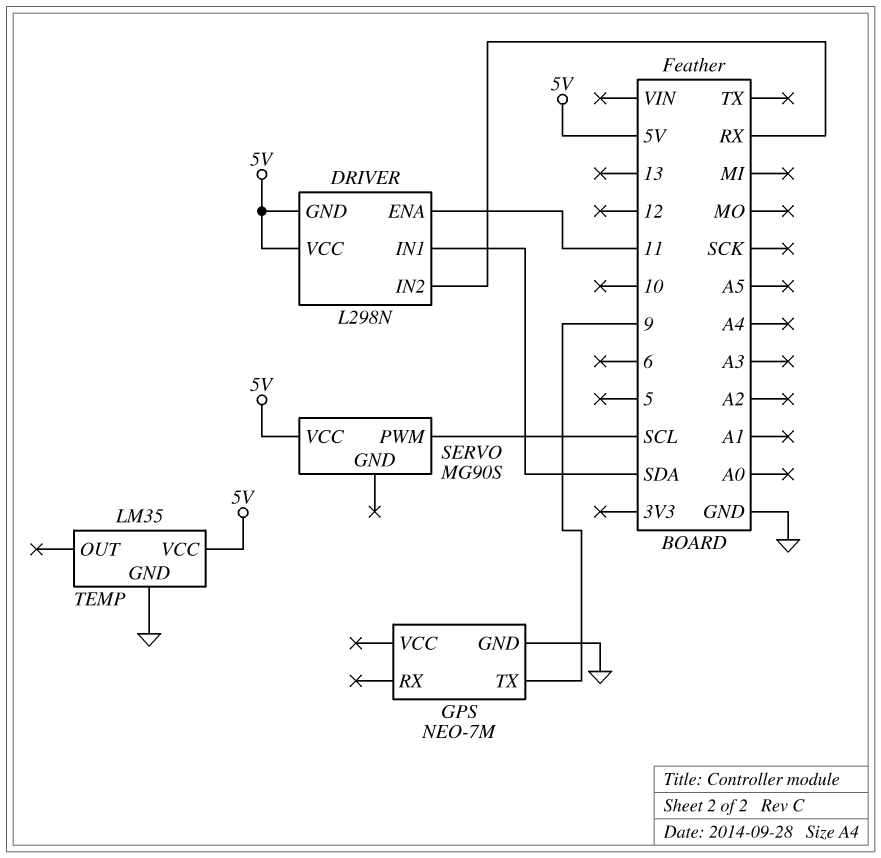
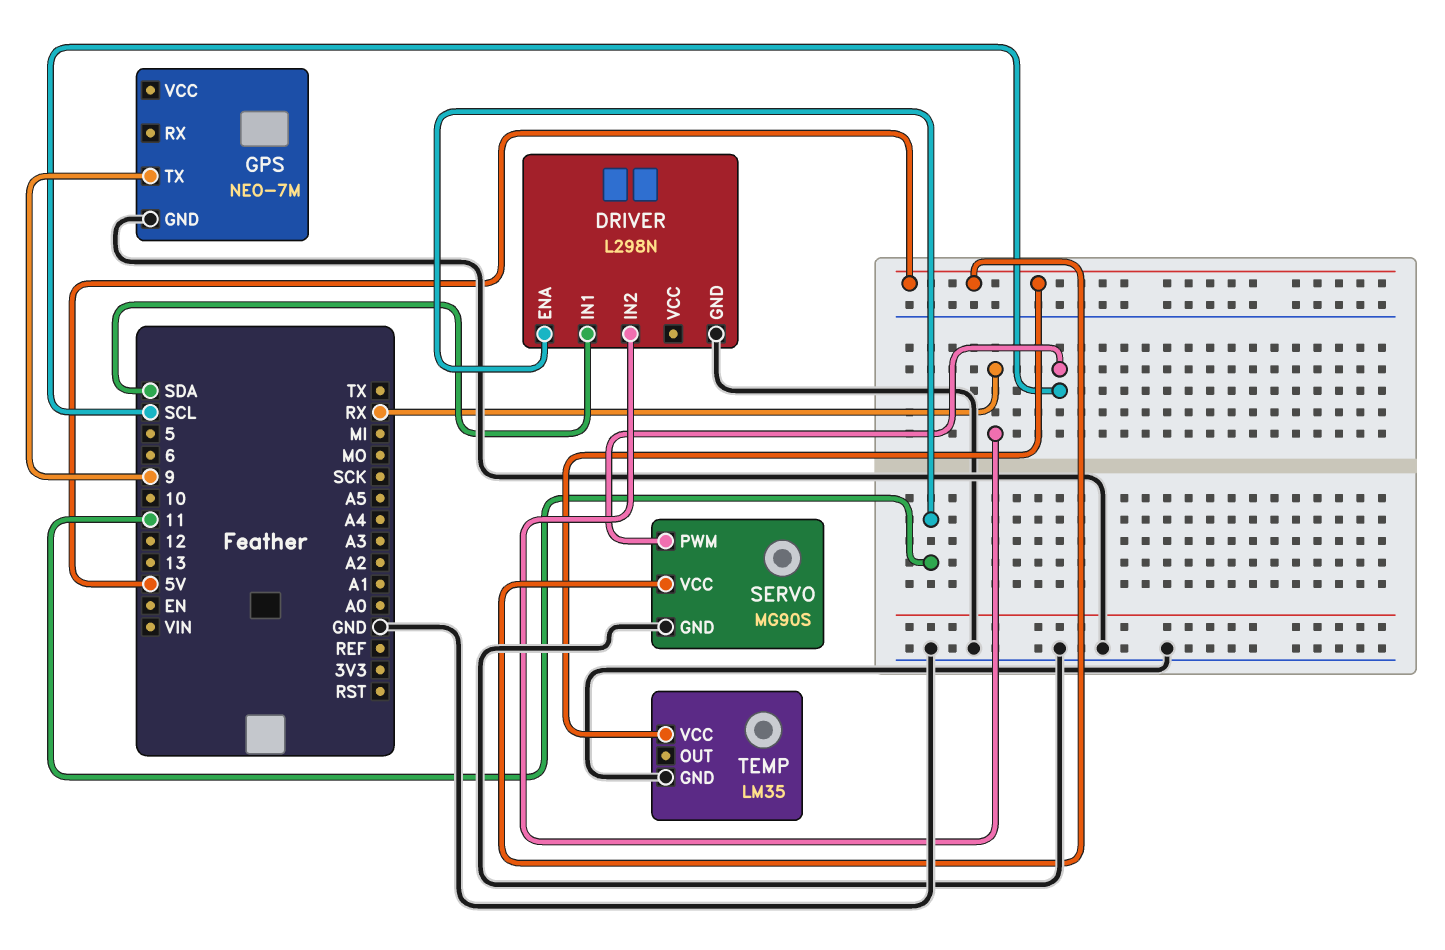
DRIVER pin GND: 5V -> GND
DRIVER pin VCC: 5V -> none
SERVO pin GND: none -> GND

